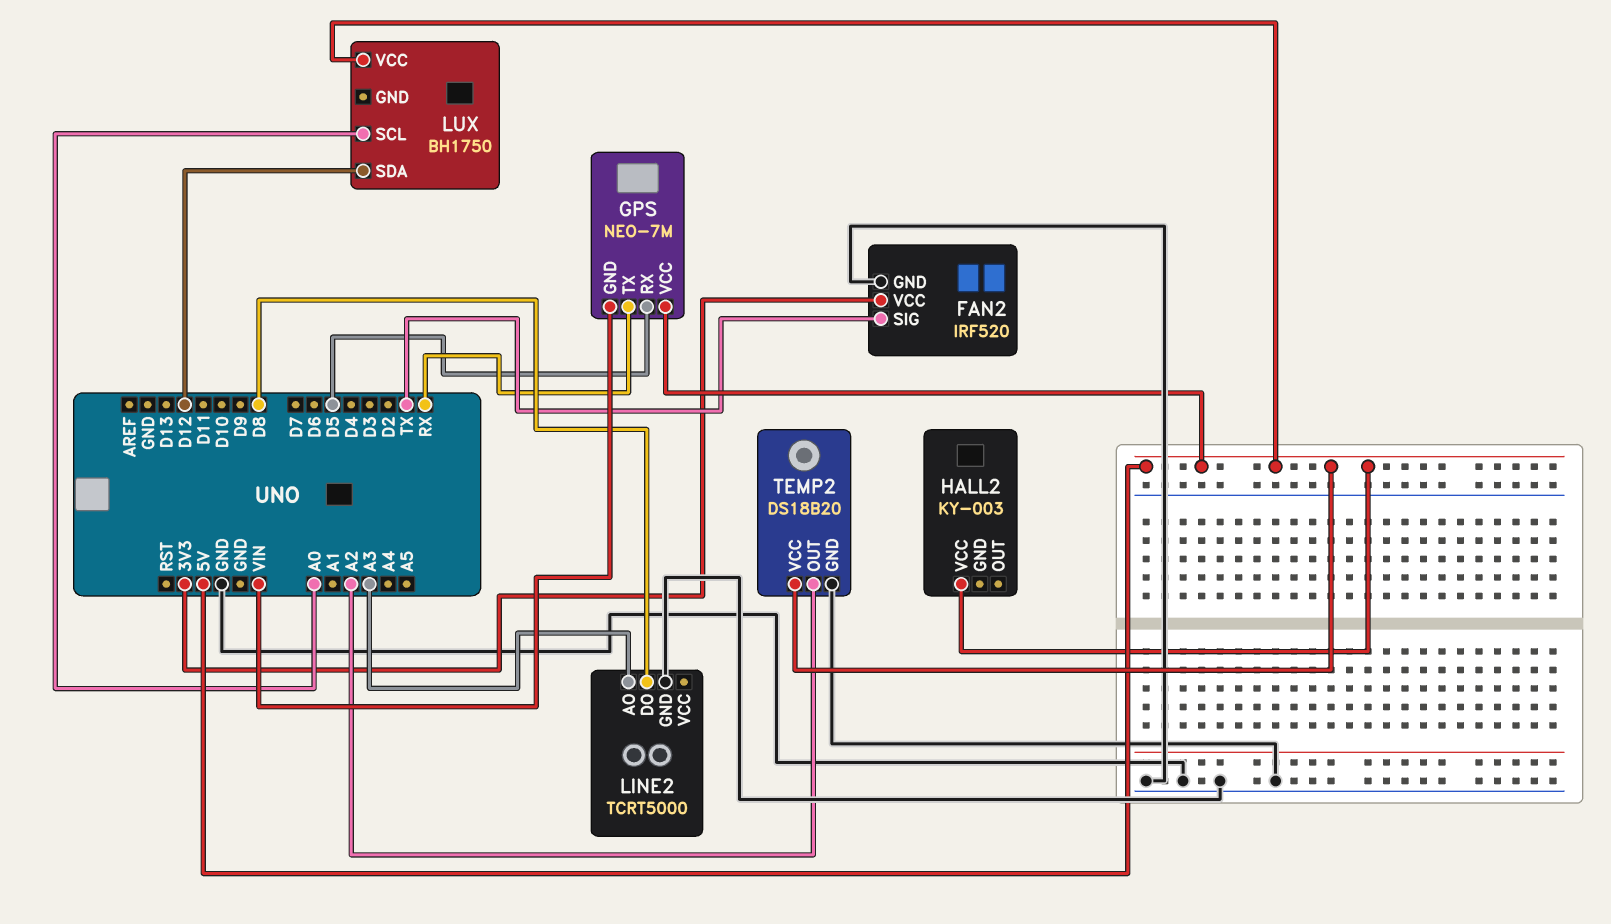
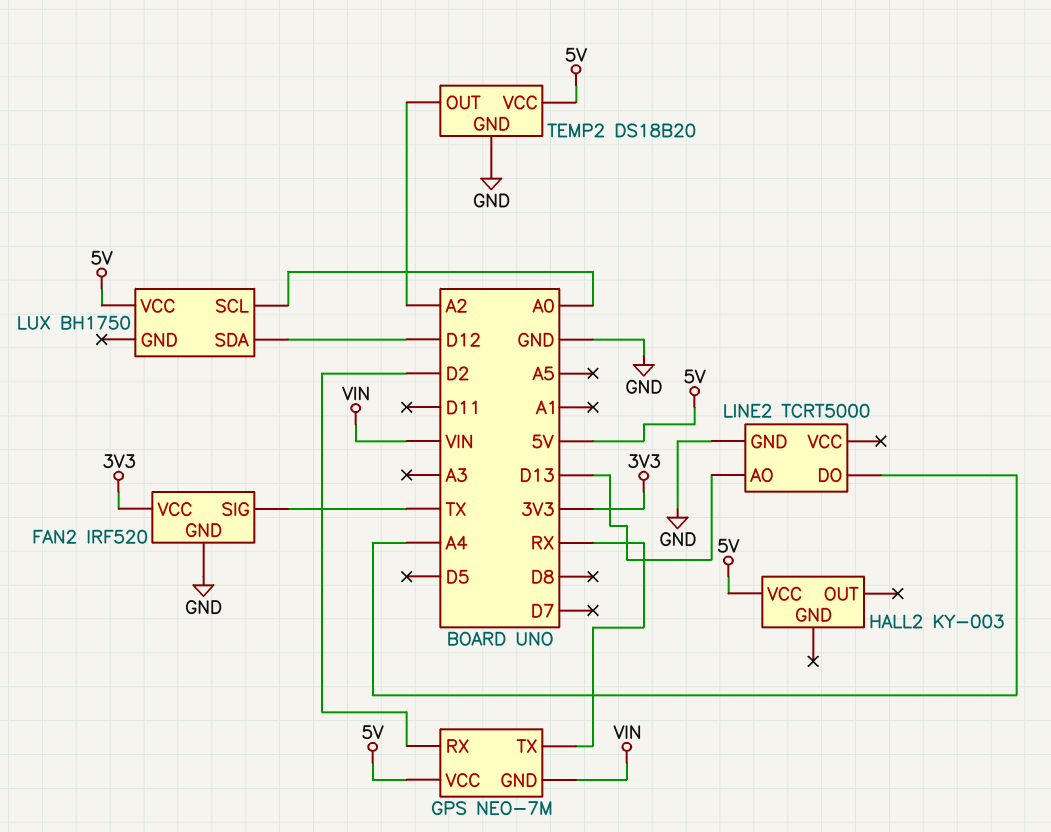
GPS pin RX: D5 -> D2
LINE2 pin AO: A3 -> D13
LINE2 pin DO: D8 -> A4

